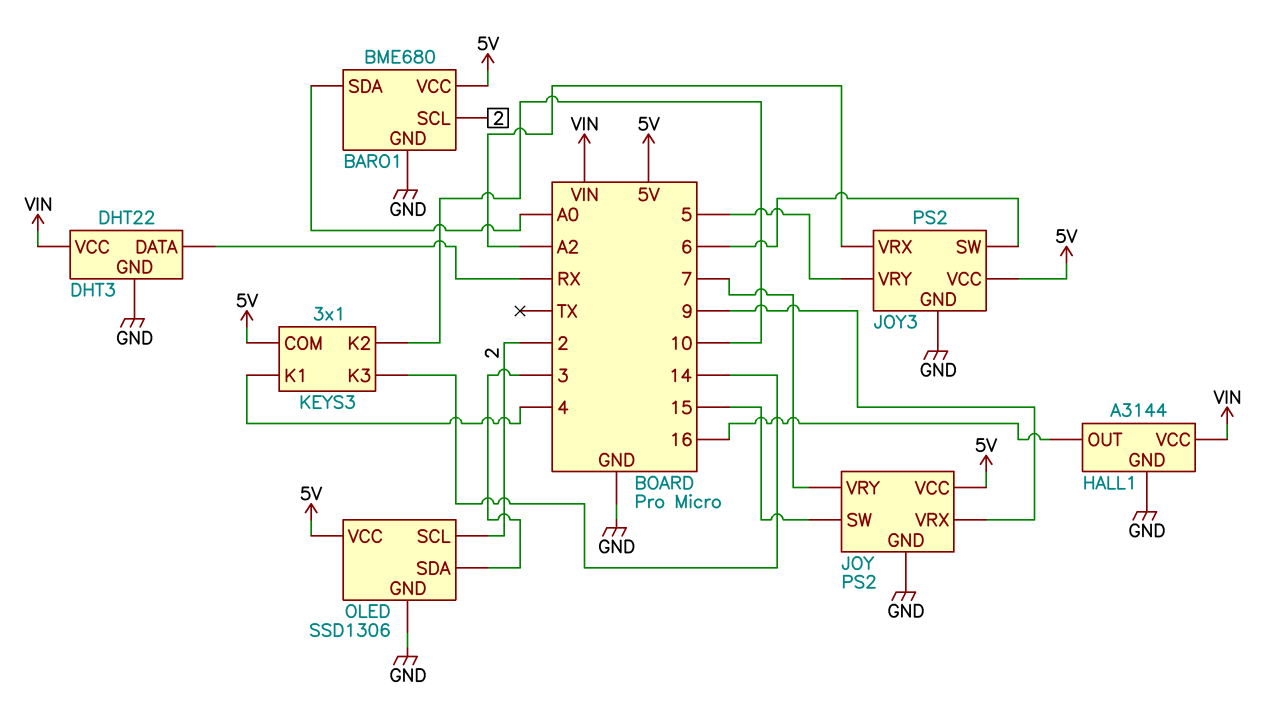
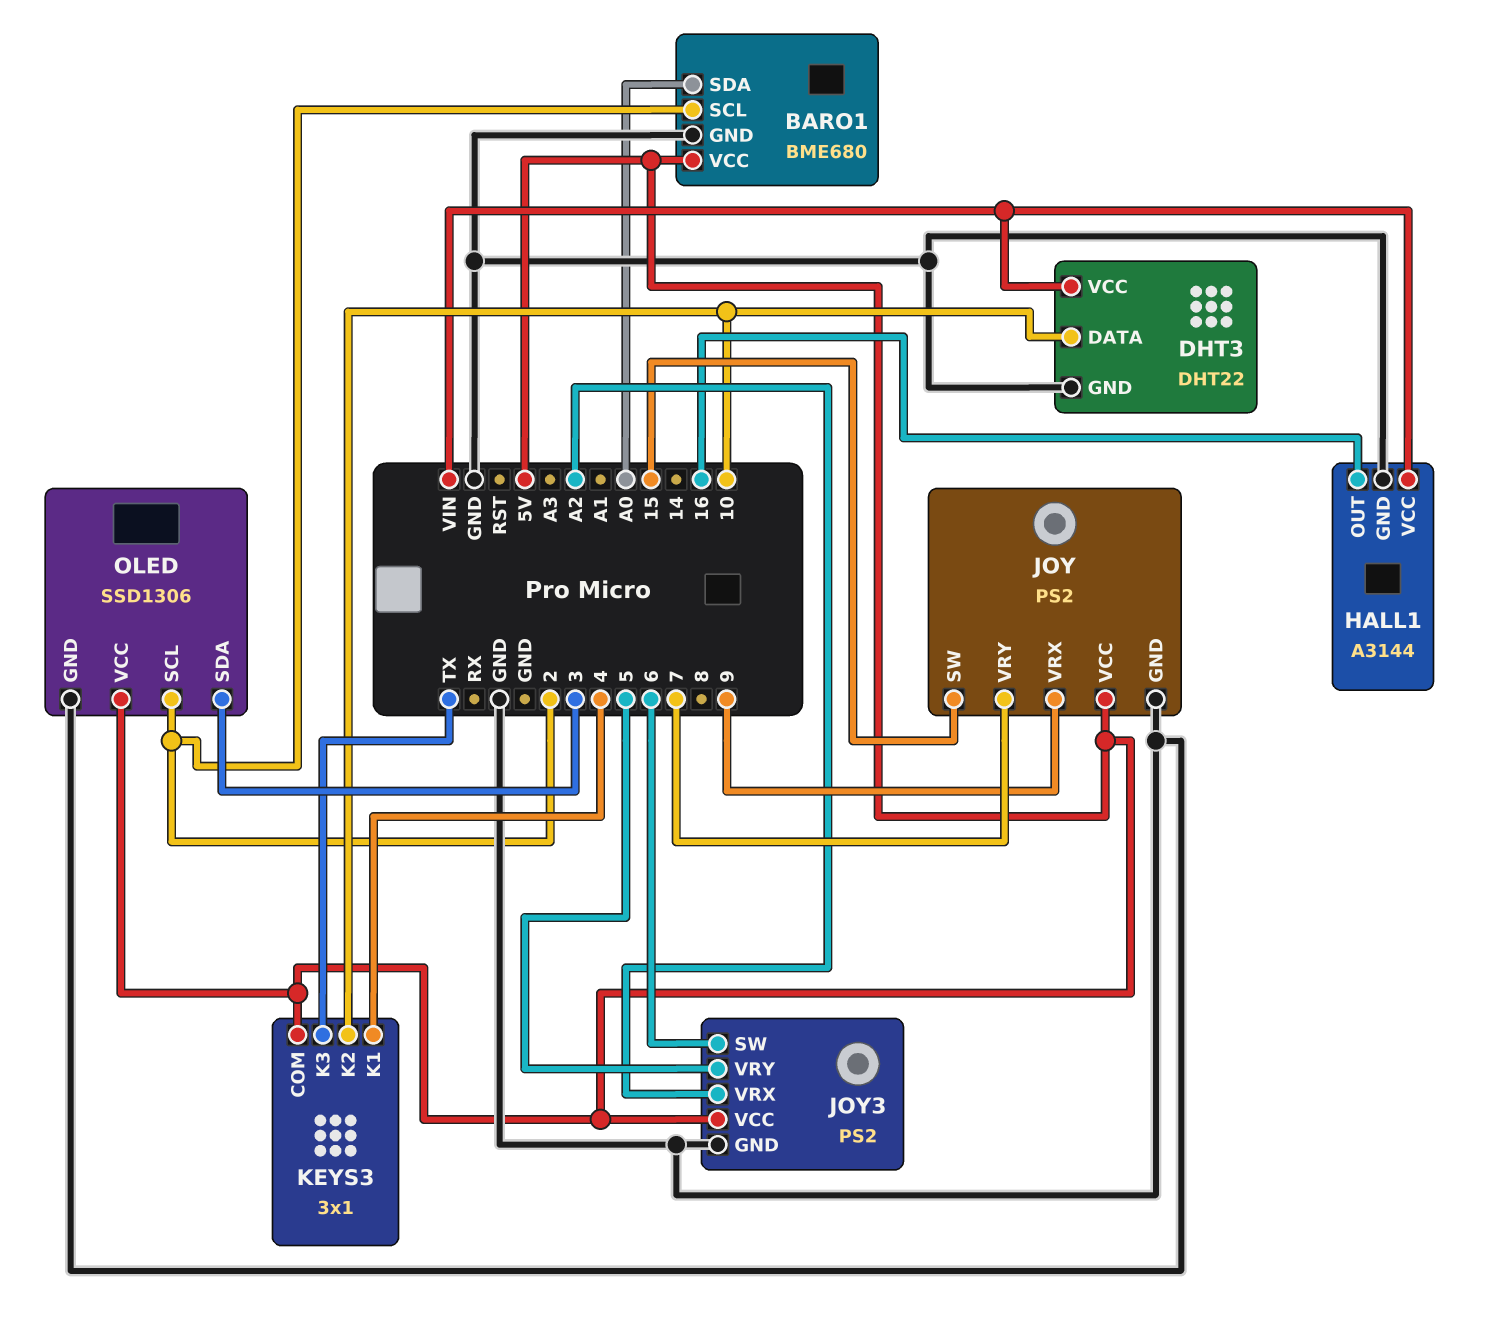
DHT3 pin DATA: RX -> 10
KEYS3 pin K3: 14 -> TX

